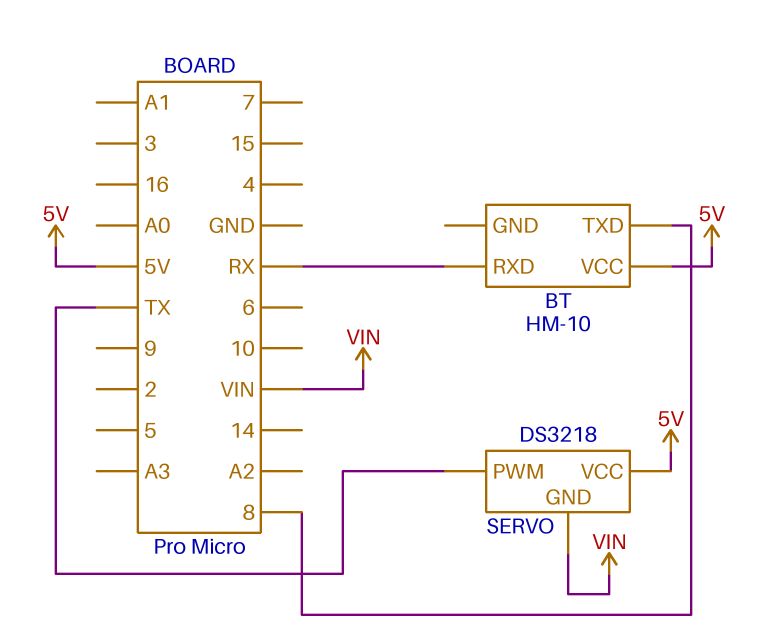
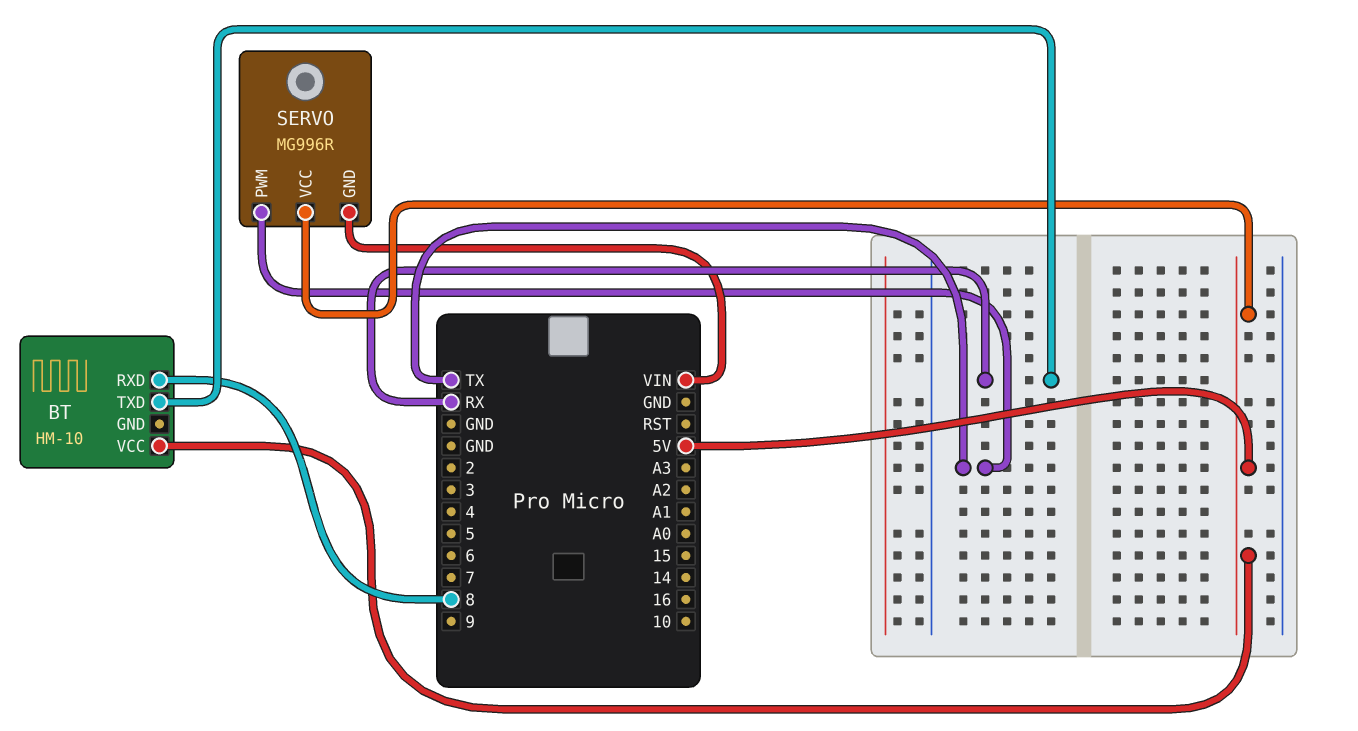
BT pin RXD: RX -> 8
BT pin TXD: 8 -> RX
SERVO: DS3218 -> MG996R

